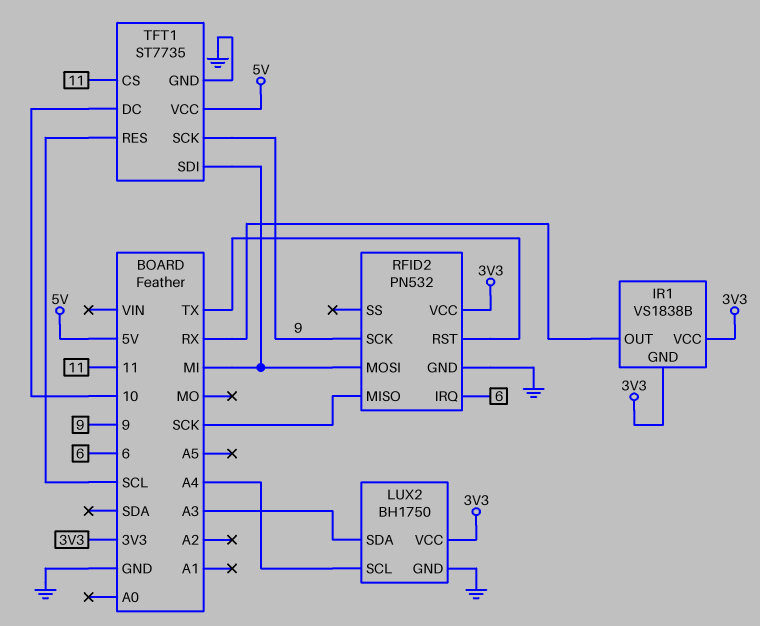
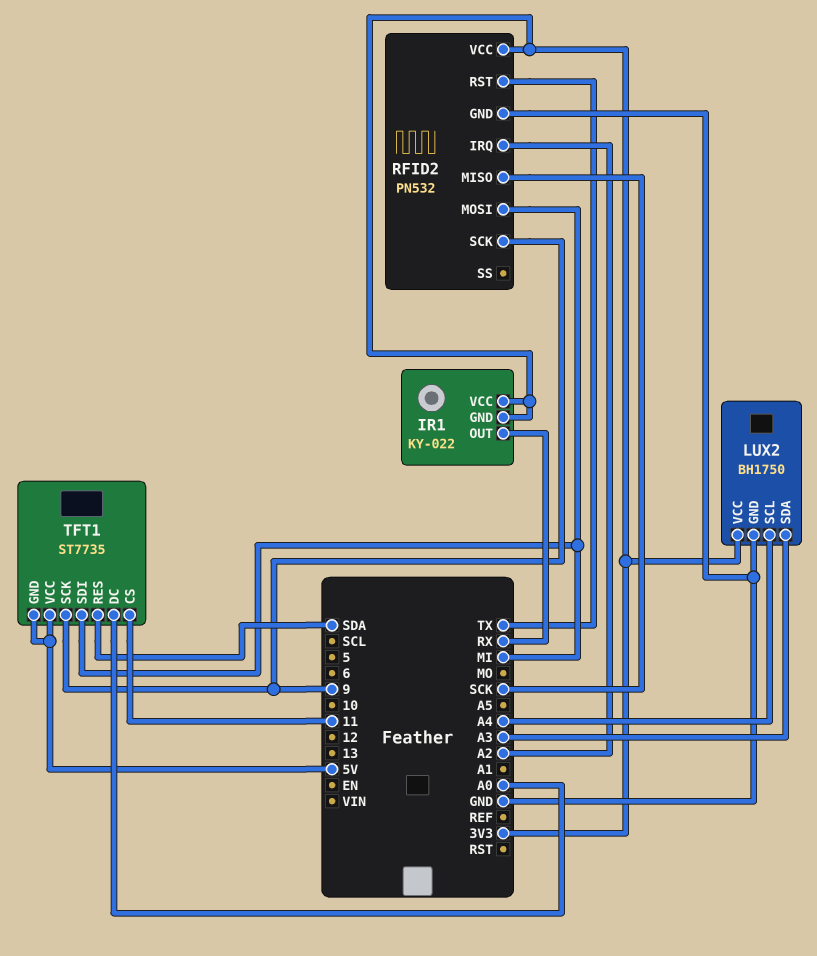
IR1: VS1838B -> KY-022
RFID2 pin IRQ: 6 -> A2
TFT1 pin DC: 10 -> A0
TFT1 pin GND: GND -> 5V
TFT1 pin RES: SCL -> SDA

